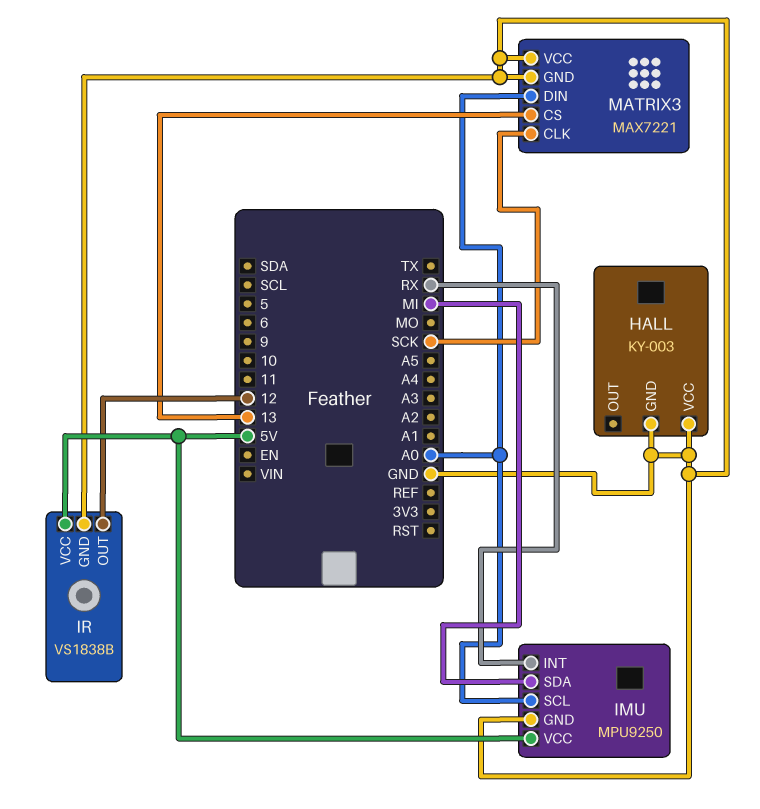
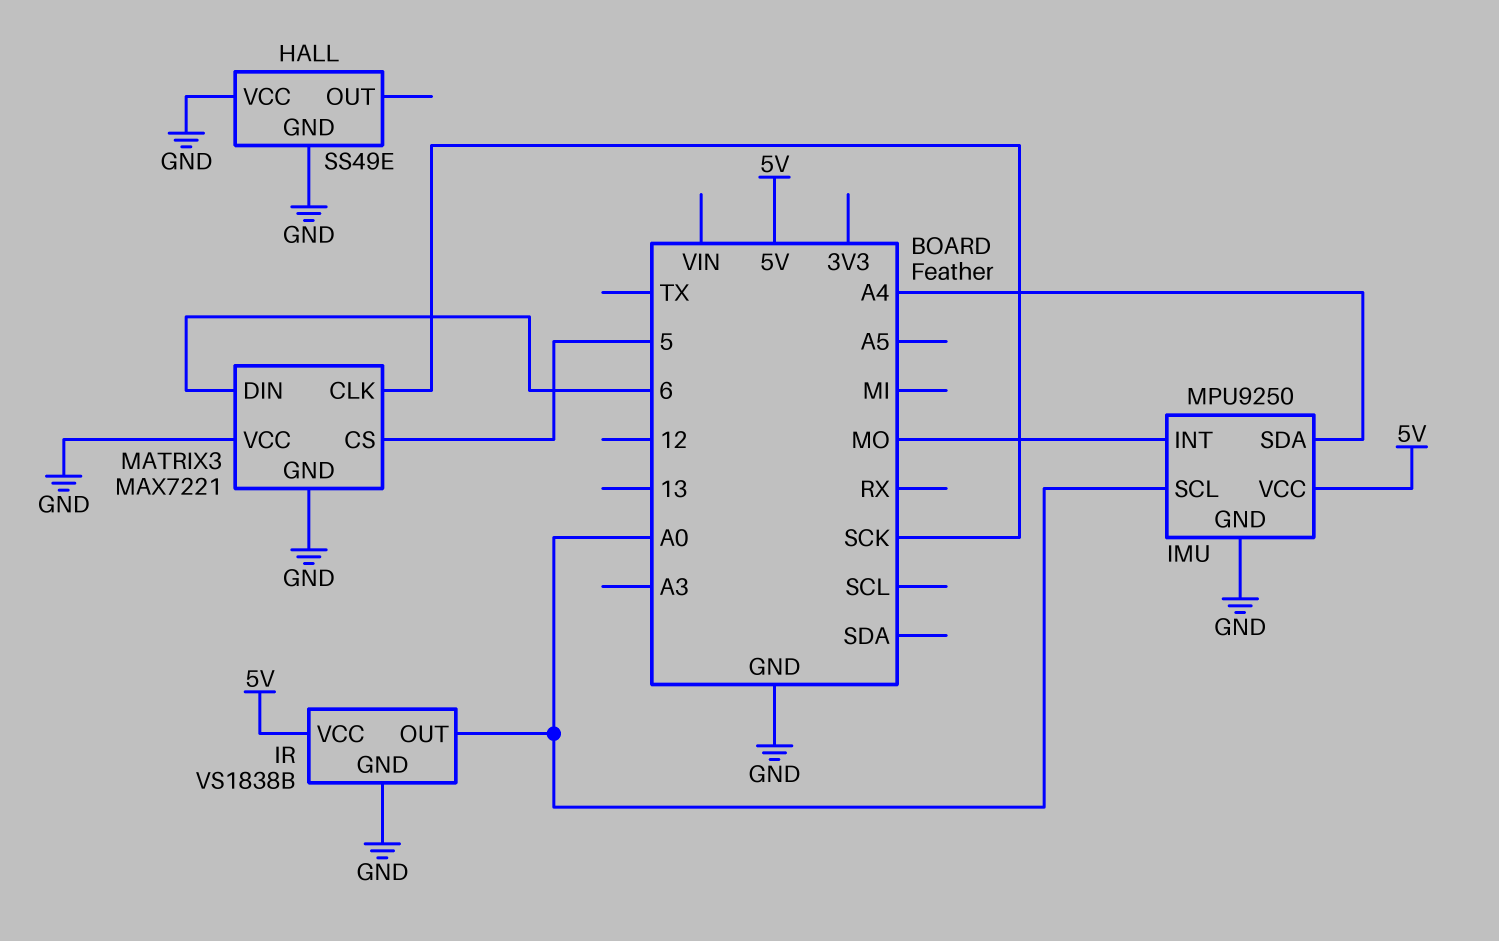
HALL: KY-003 -> SS49E
IMU pin INT: RX -> MO
IMU pin SDA: MI -> A4
IR pin OUT: 12 -> A0
MATRIX3 pin CS: 13 -> 5
MATRIX3 pin DIN: A0 -> 6

